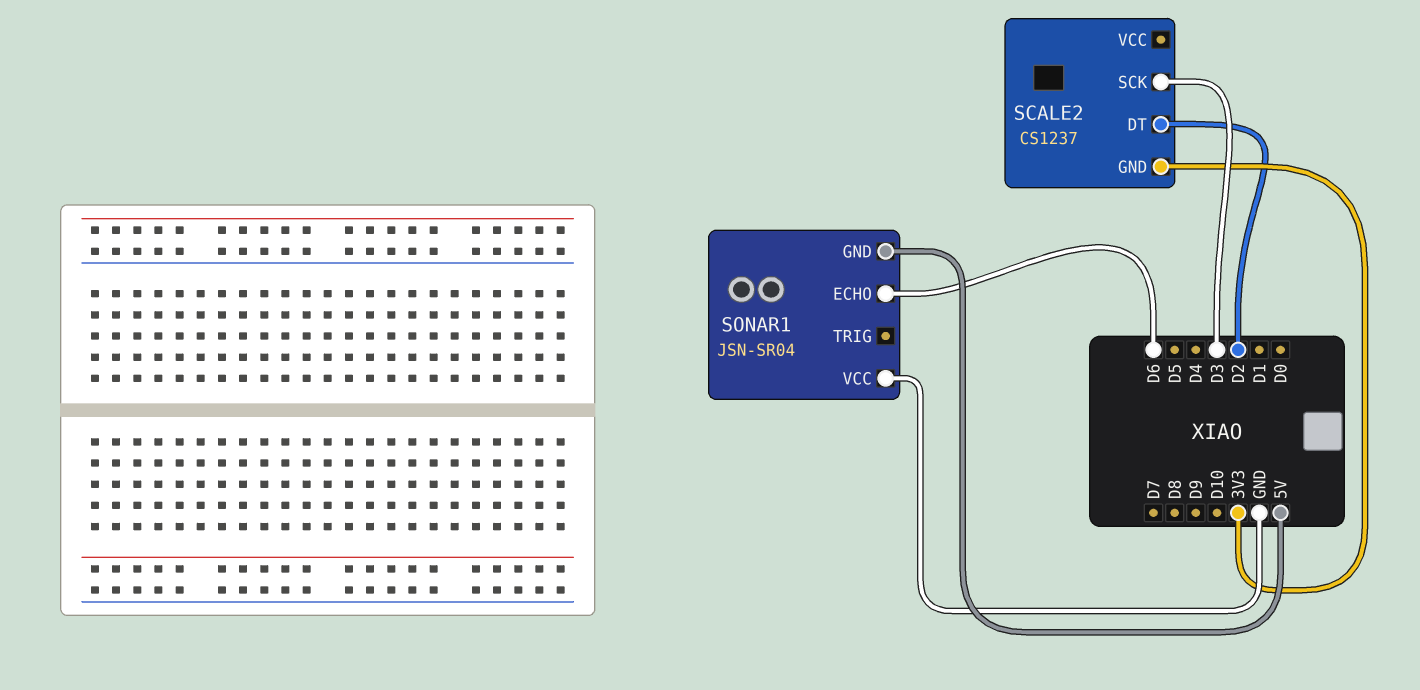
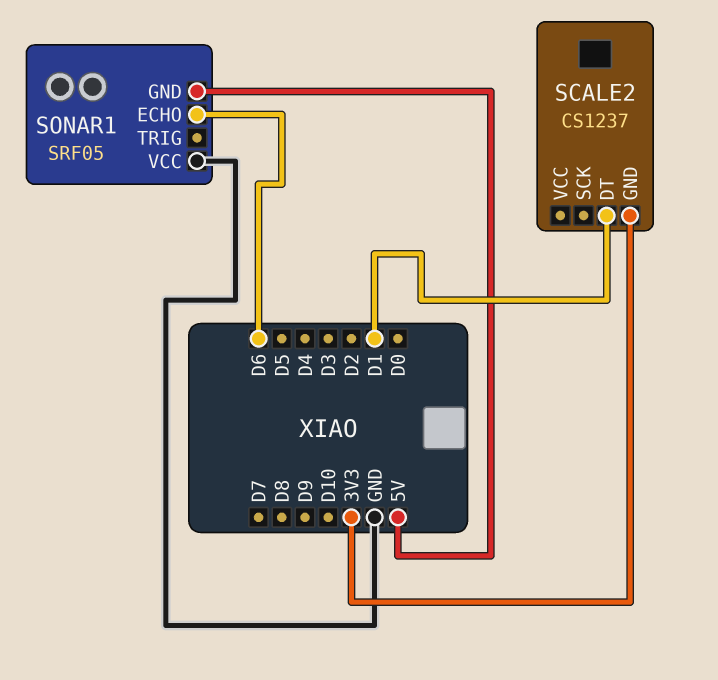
SCALE2 pin DT: D2 -> D1
SCALE2 pin SCK: D3 -> none
SONAR1: JSN-SR04 -> SRF05

